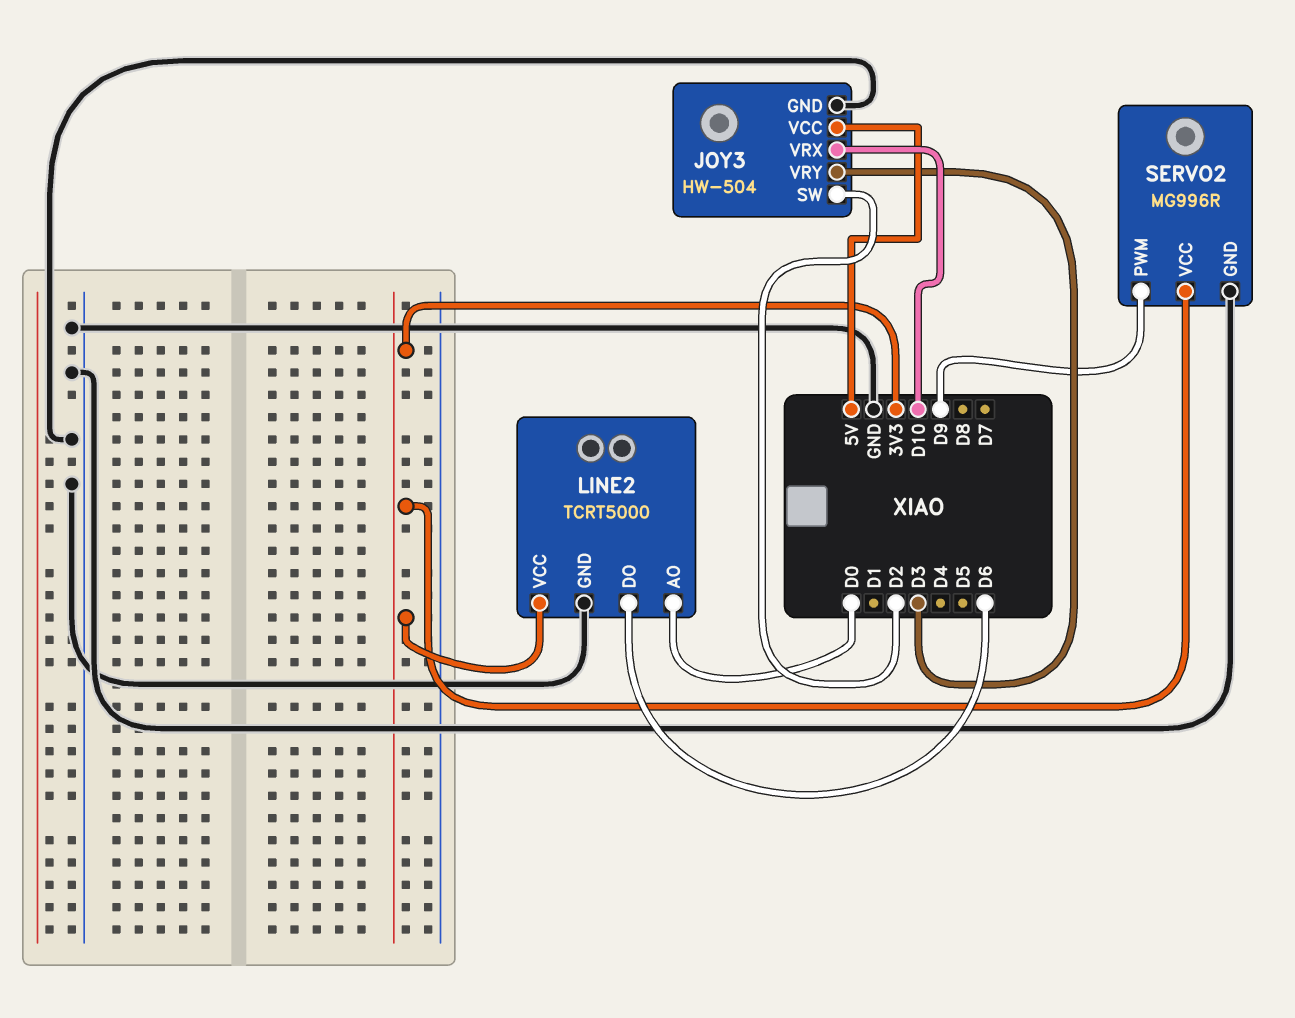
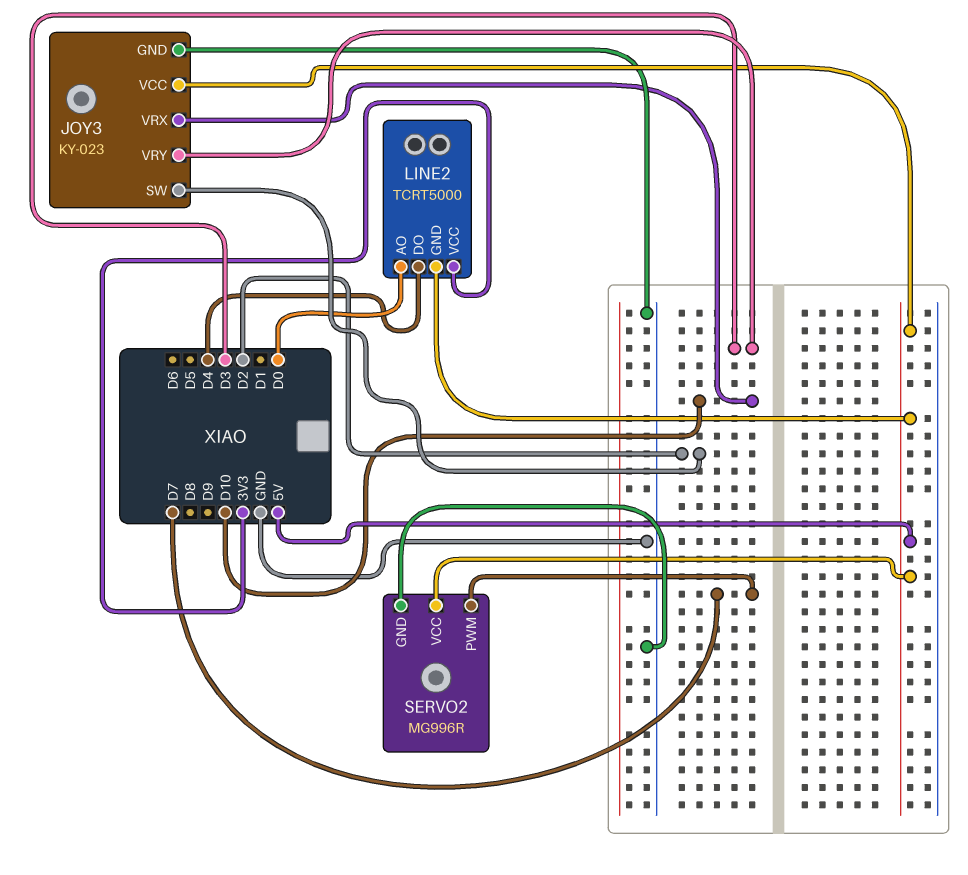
JOY3: HW-504 -> KY-023
LINE2 pin DO: D6 -> D4
LINE2 pin GND: GND -> 5V
SERVO2 pin PWM: D9 -> D7
SERVO2 pin VCC: 3V3 -> 5V

